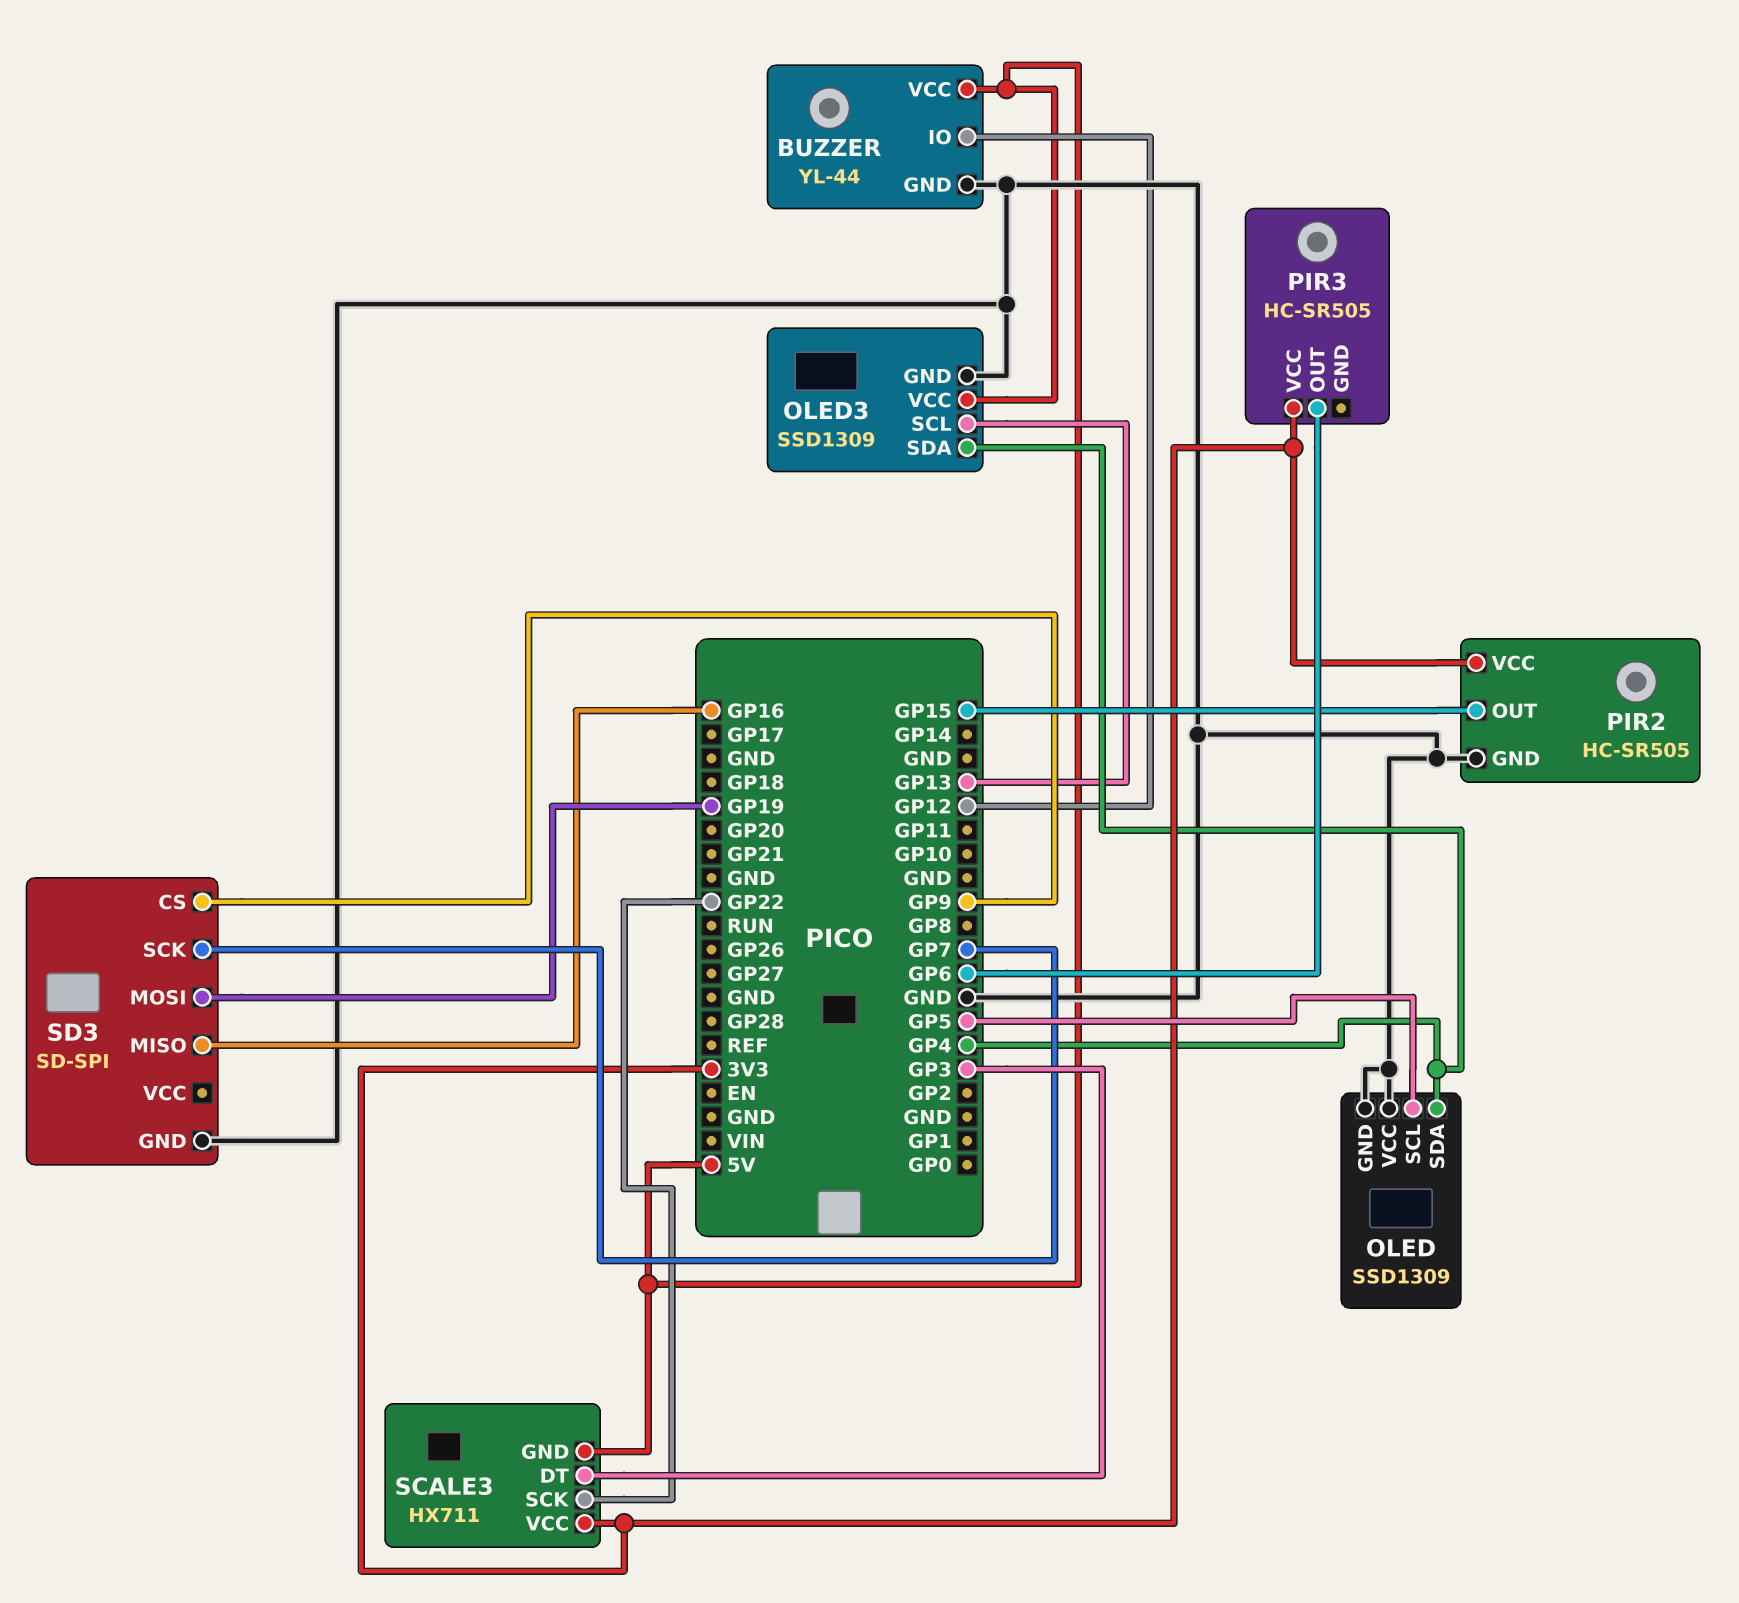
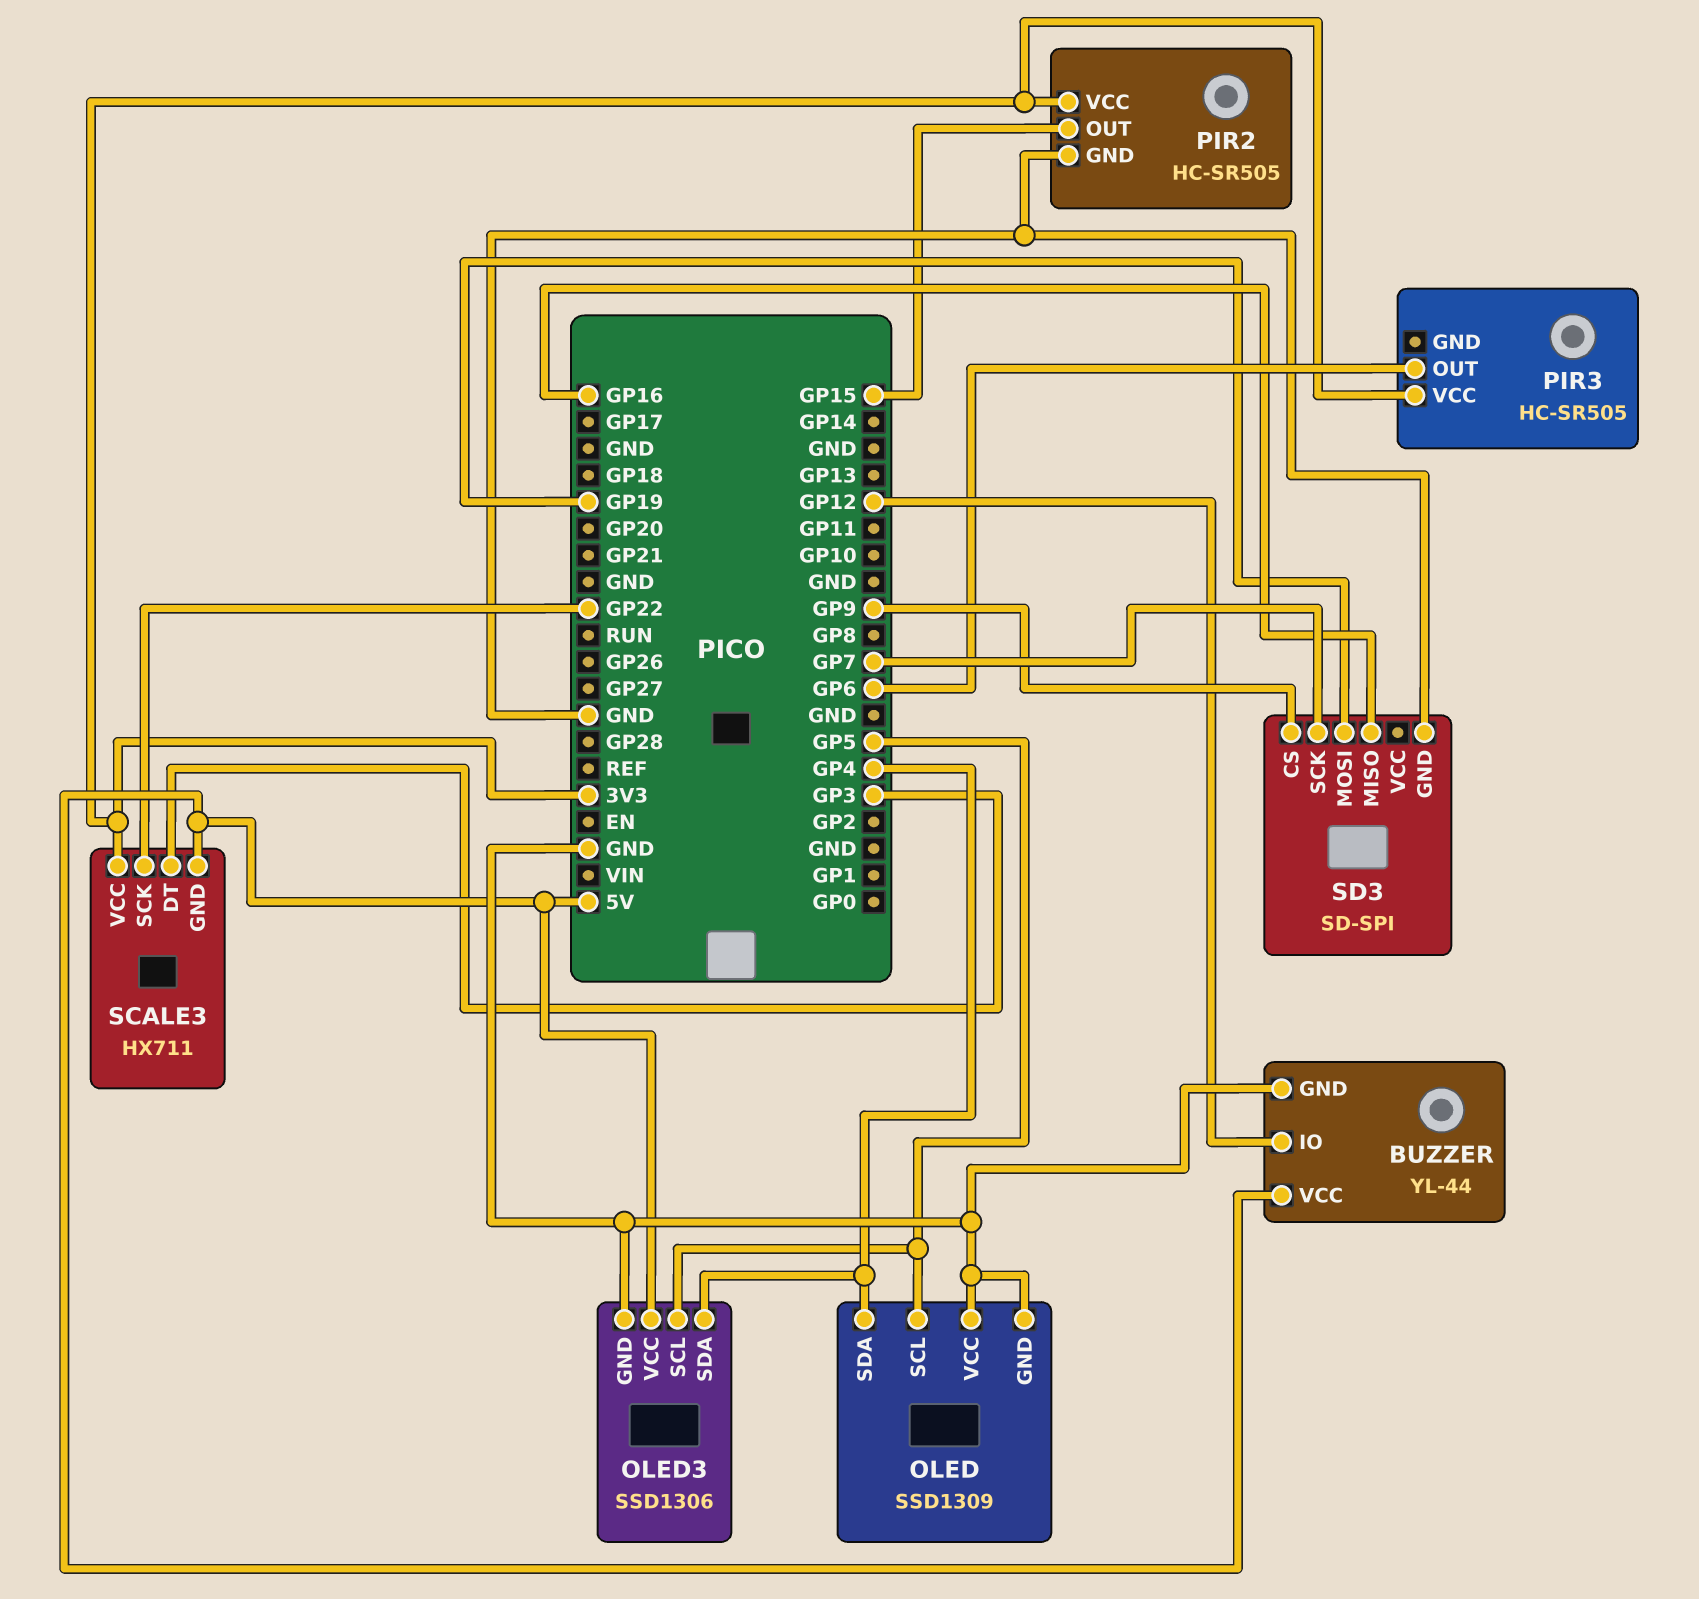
OLED3: SSD1309 -> SSD1306
OLED3 pin SCL: GP13 -> GP5

